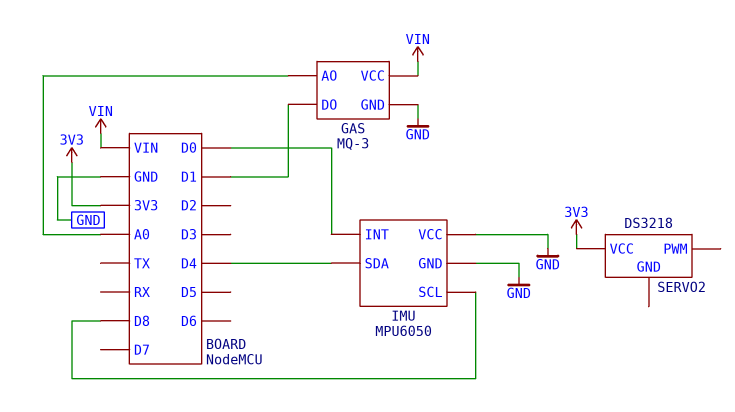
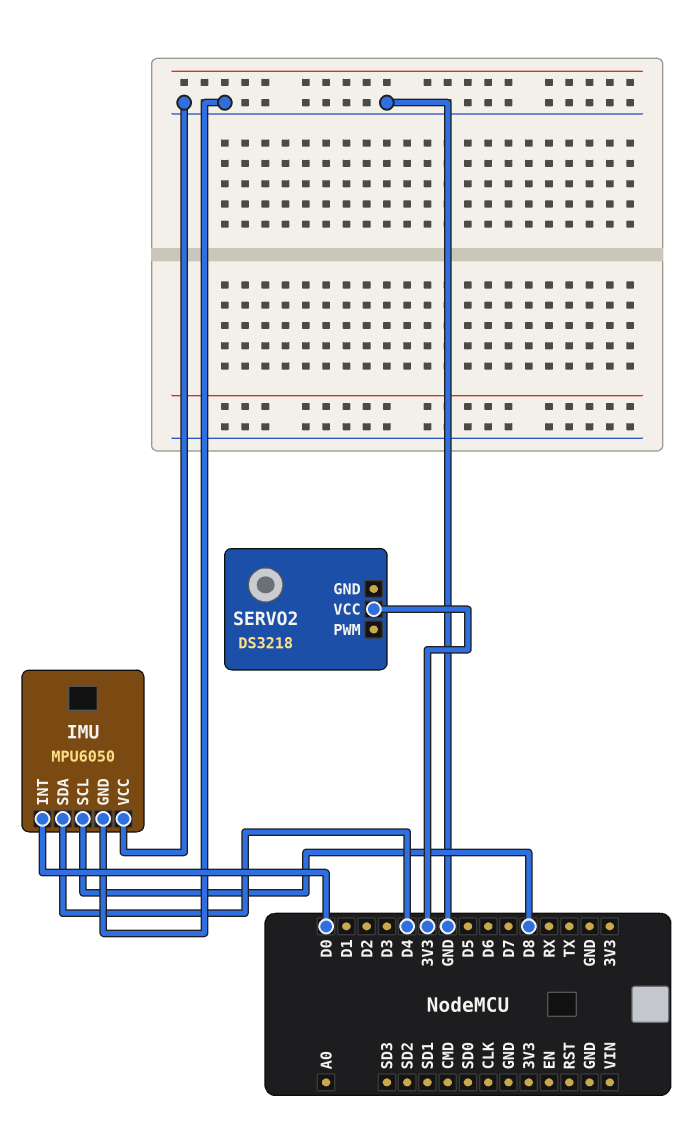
GAS: MQ-3 -> none
GAS pin AO: A0 -> none
GAS pin DO: D1 -> none
GAS pin GND: GND -> none
GAS pin VCC: VIN -> none

